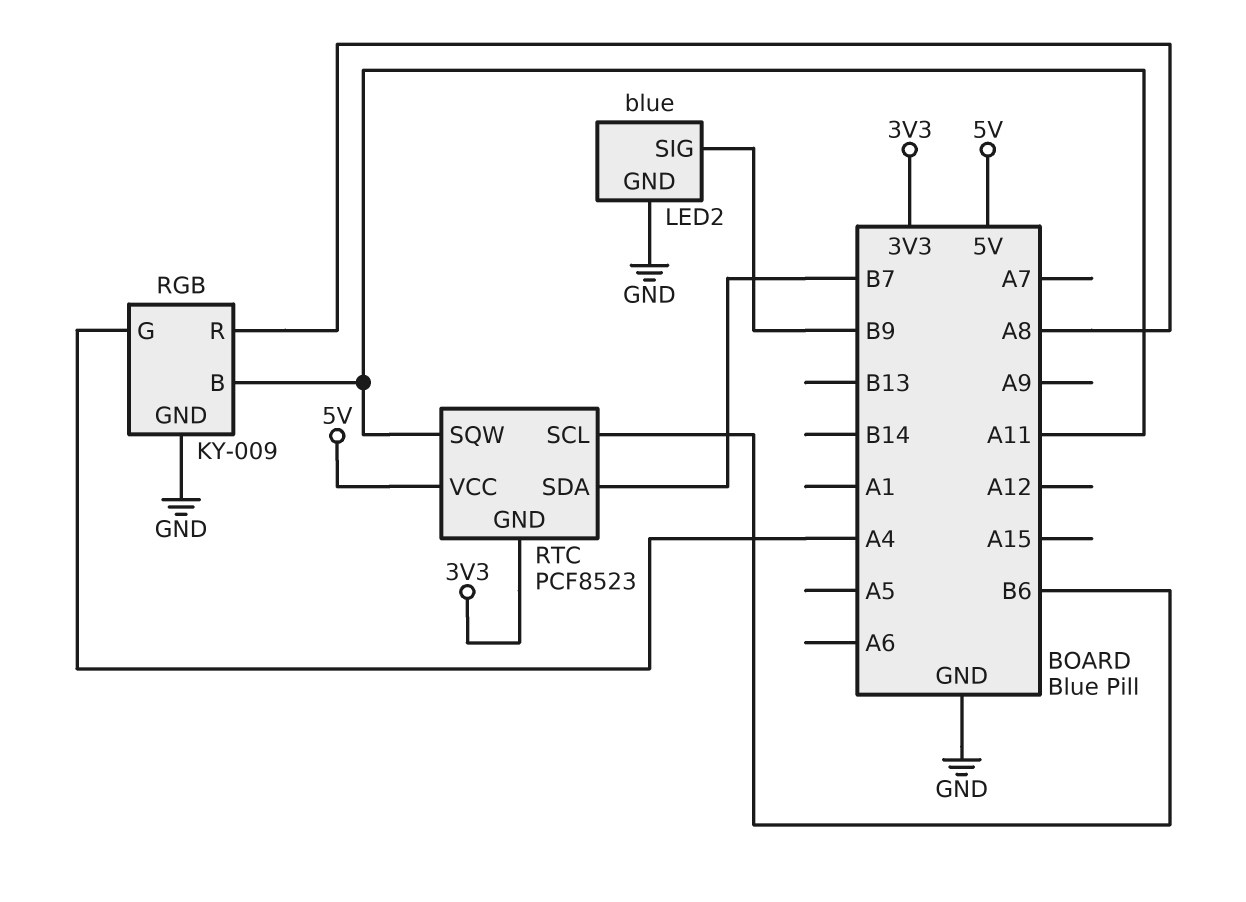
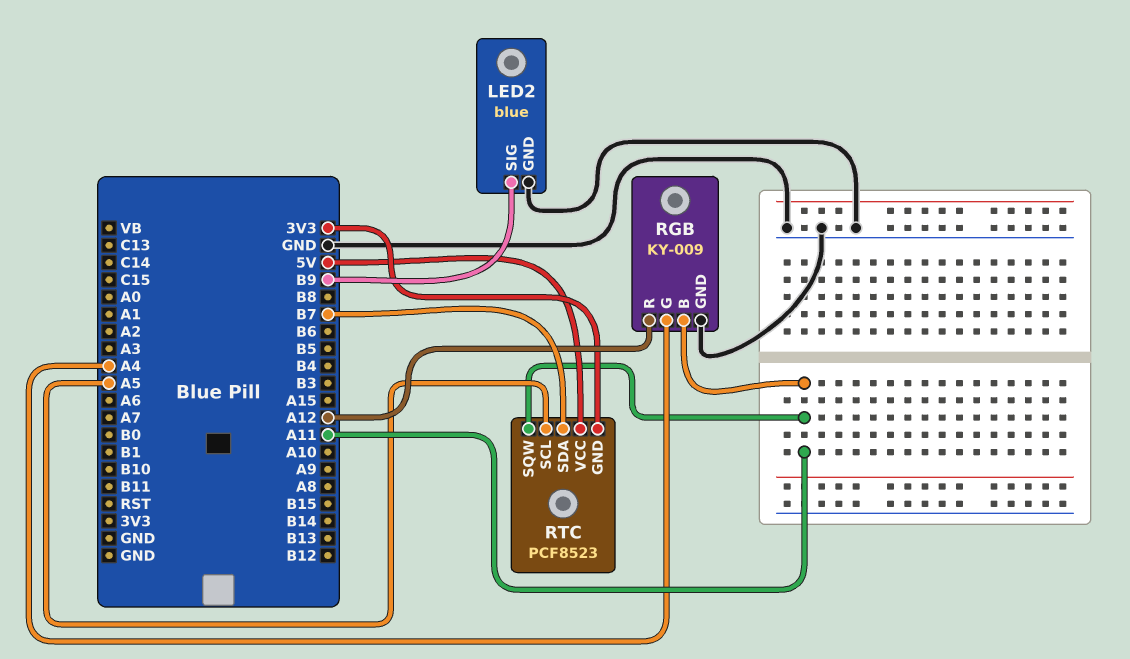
RGB pin R: A8 -> A12
RTC pin SCL: B6 -> A5

